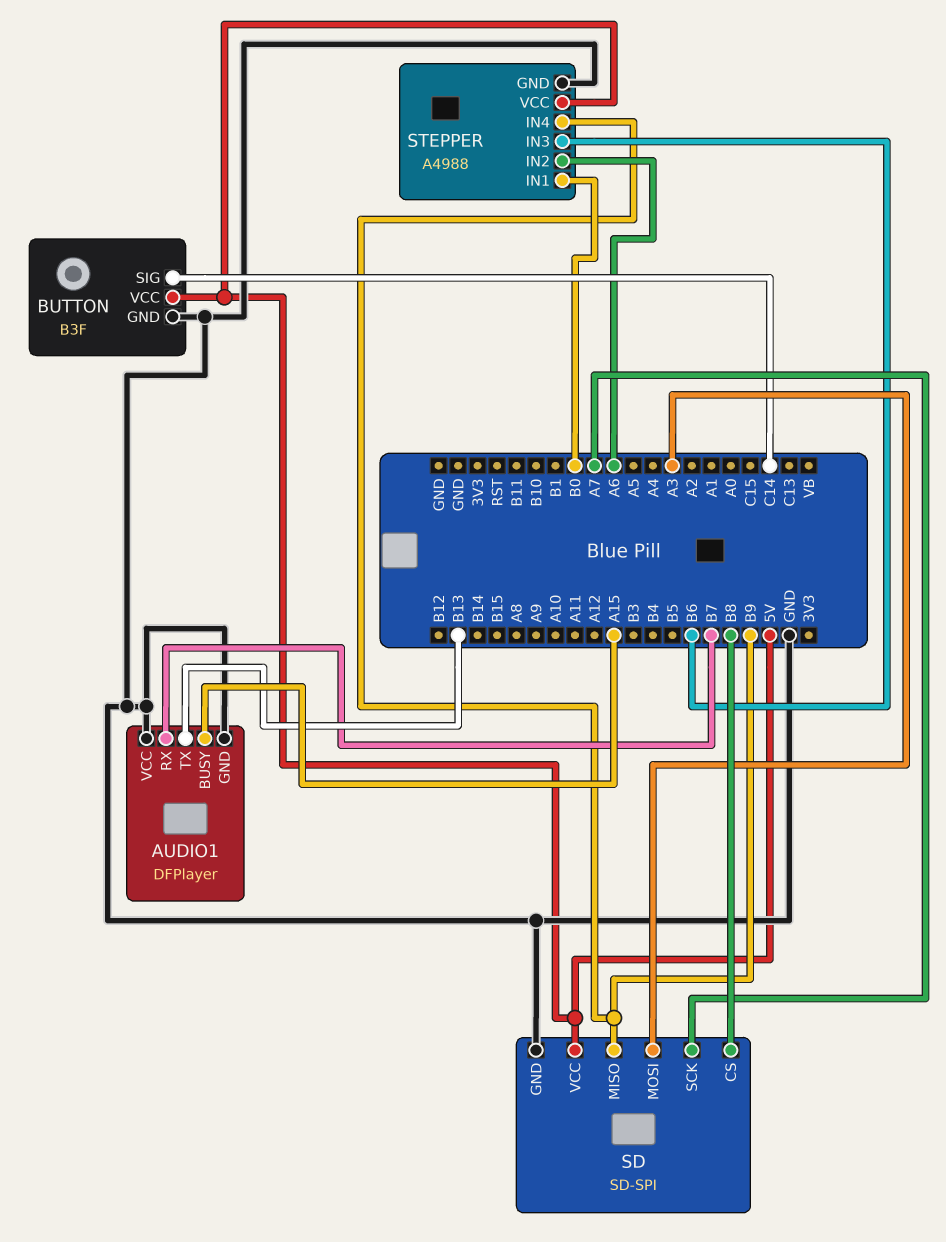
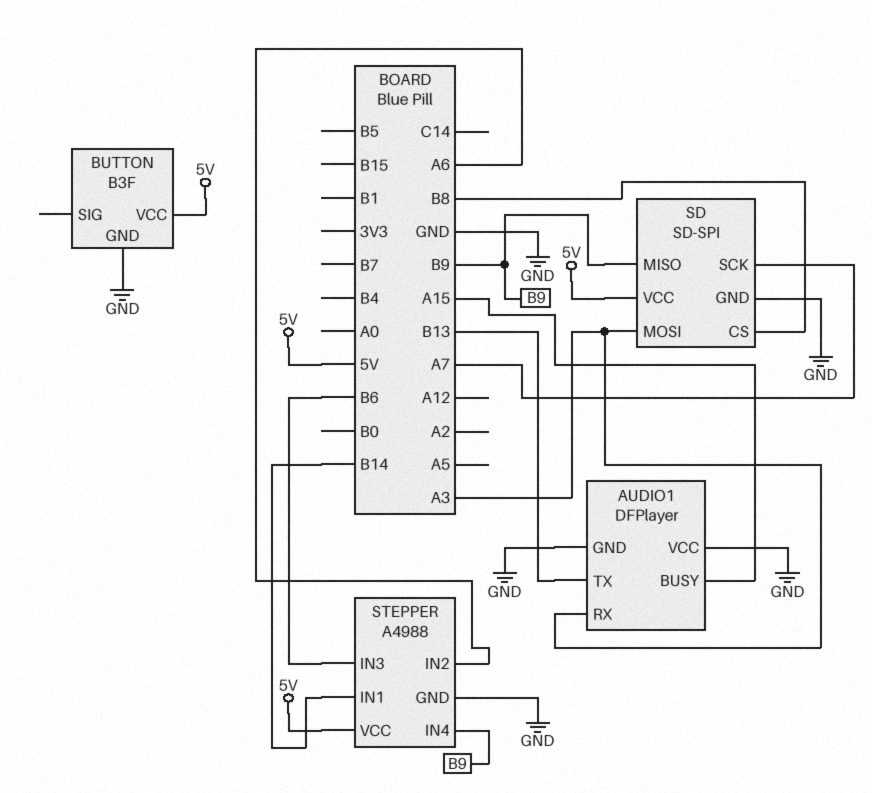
AUDIO1 pin RX: B7 -> A3
BUTTON pin SIG: C14 -> none
STEPPER pin IN1: B0 -> B14

